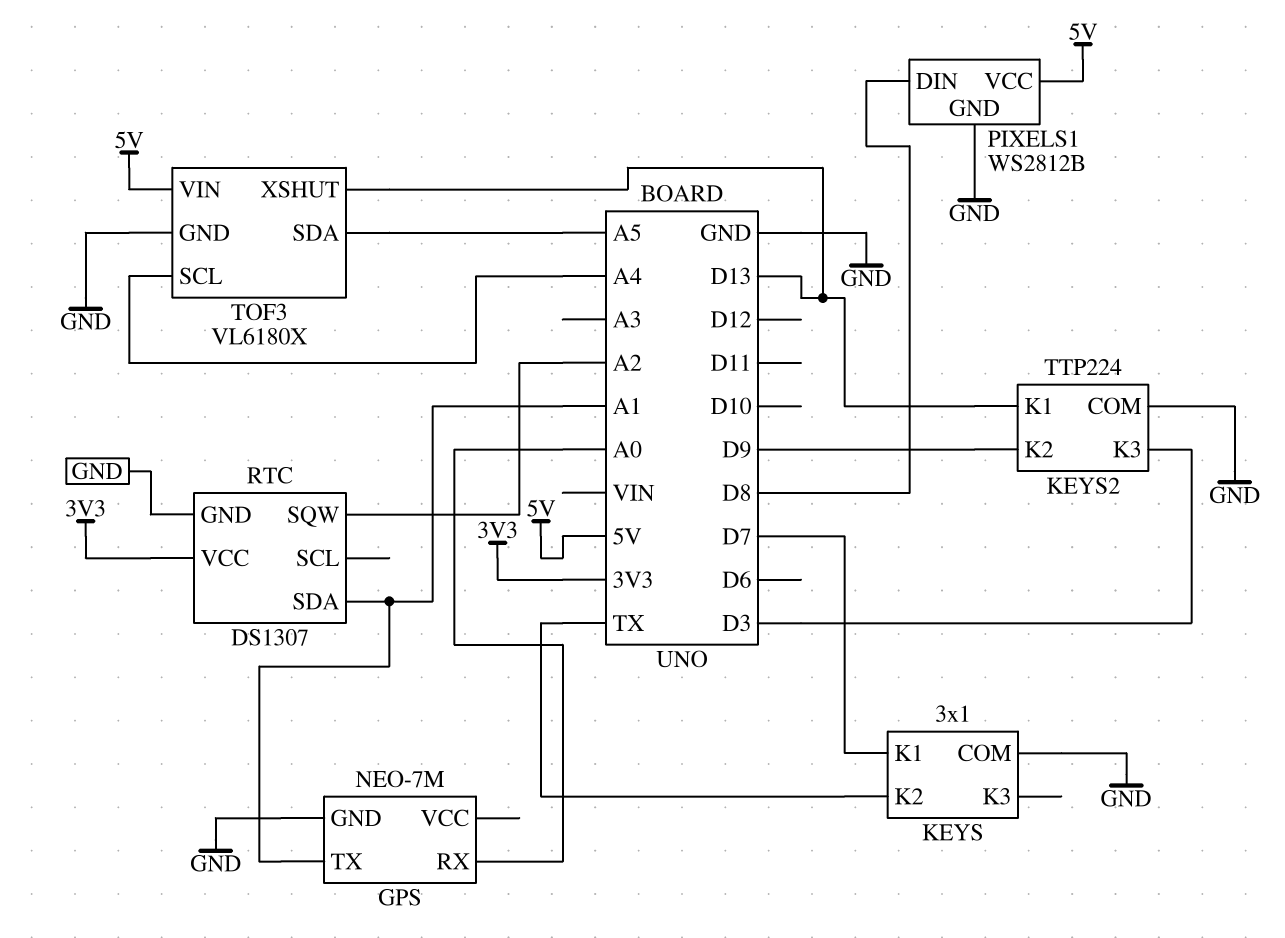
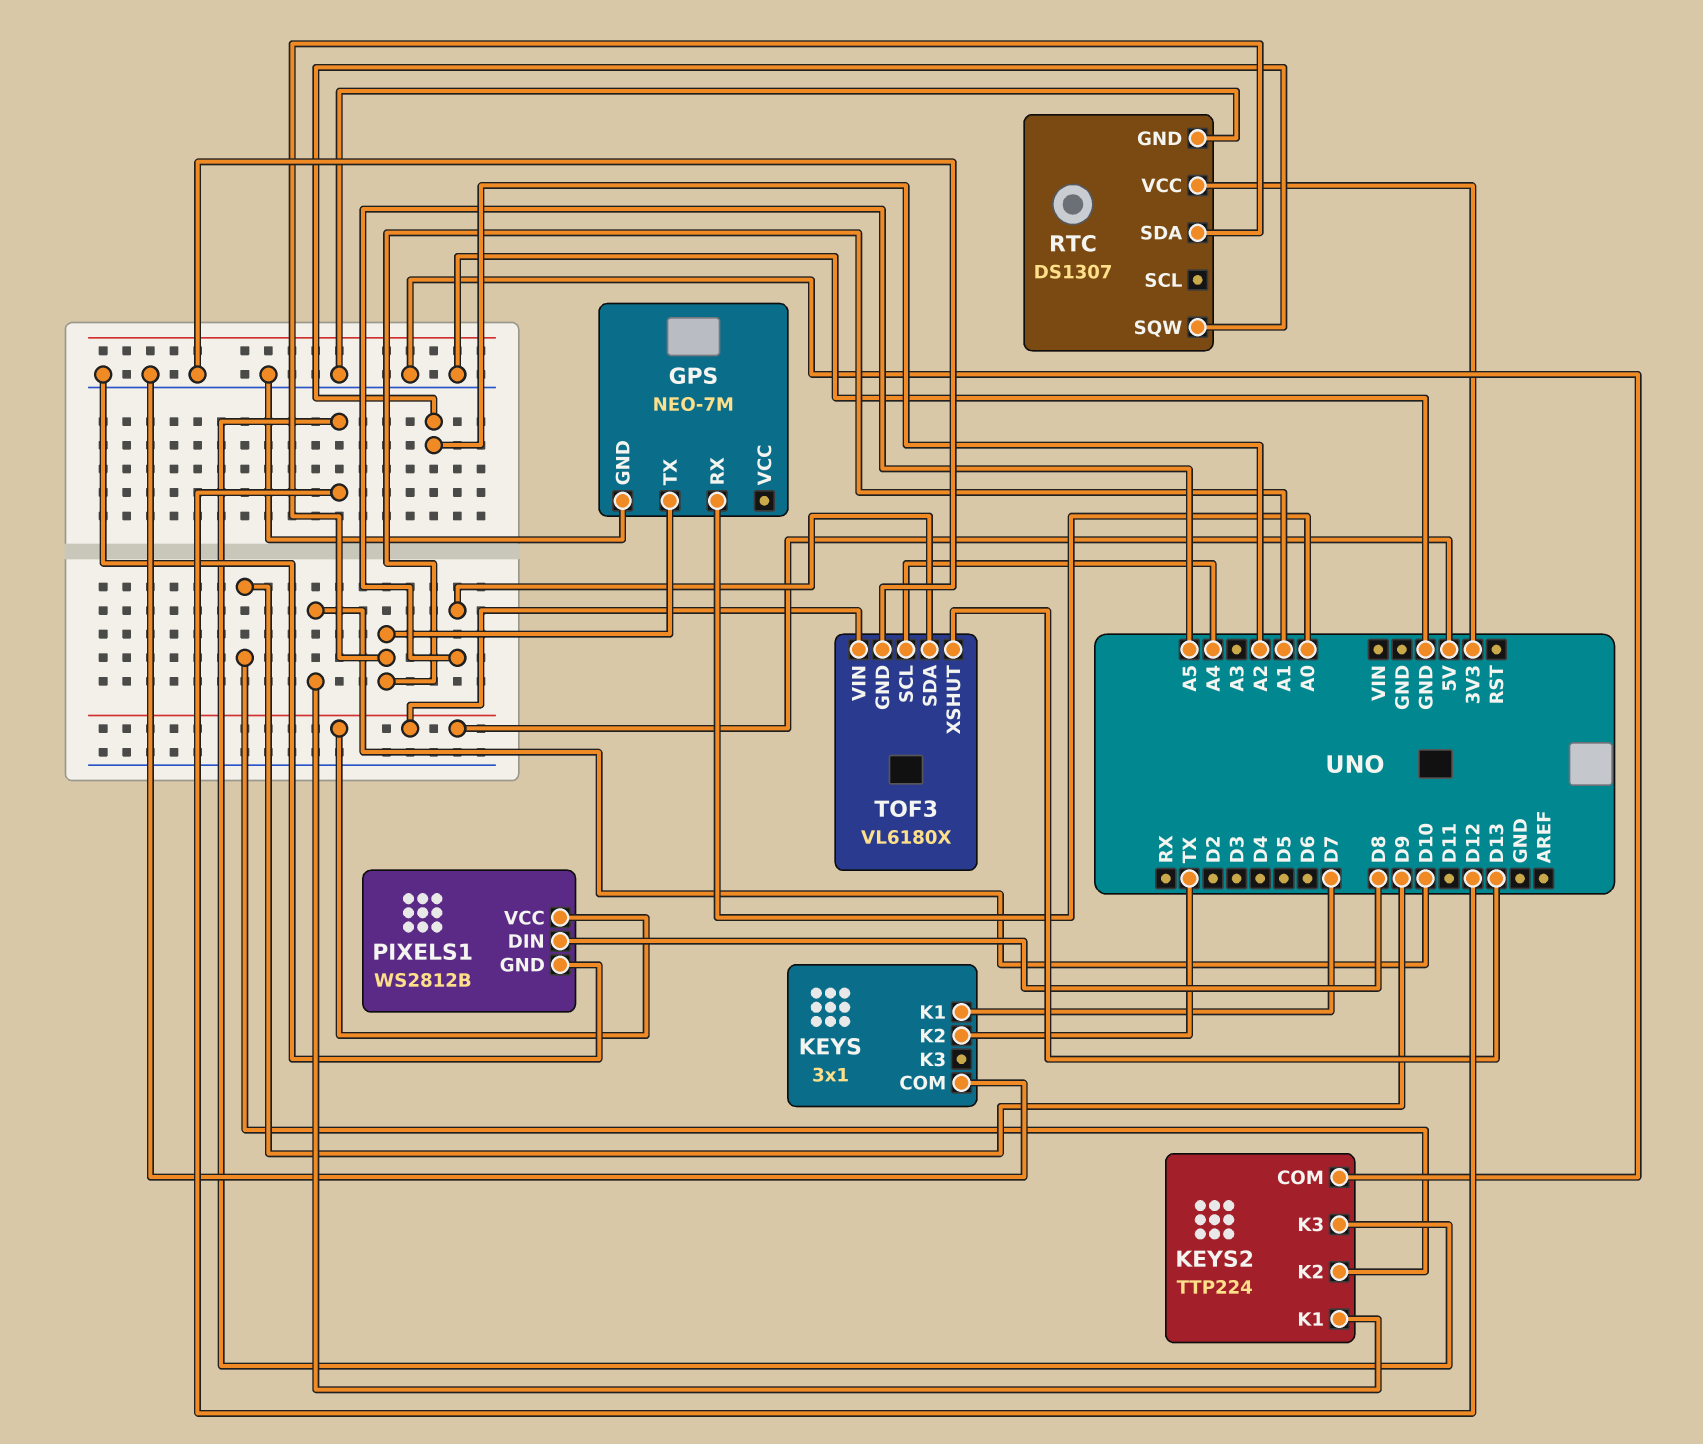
KEYS2 pin K1: D13 -> D10
KEYS2 pin K3: D3 -> D12

